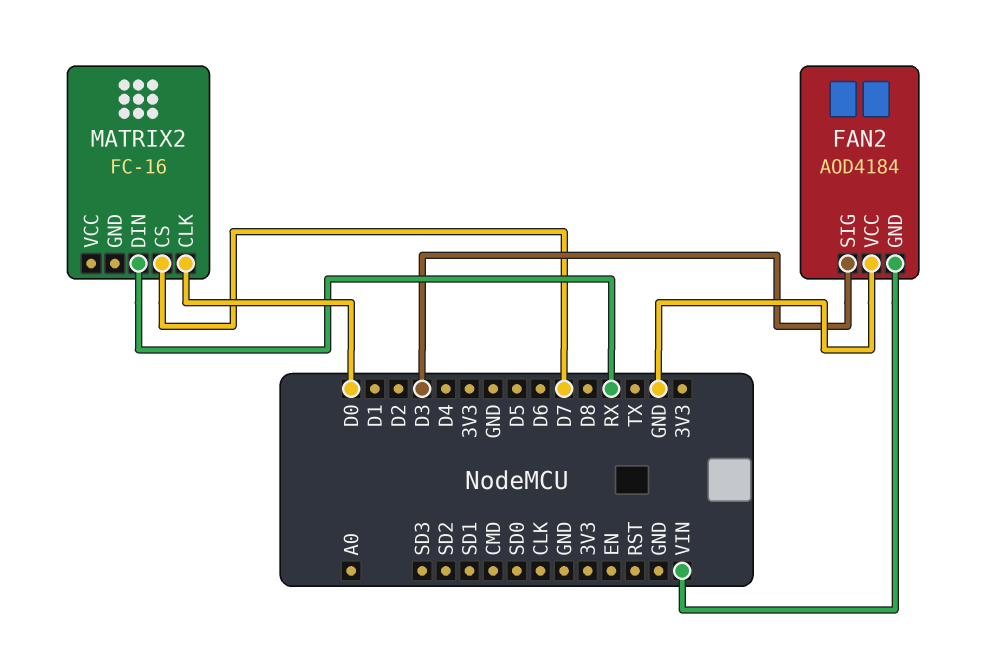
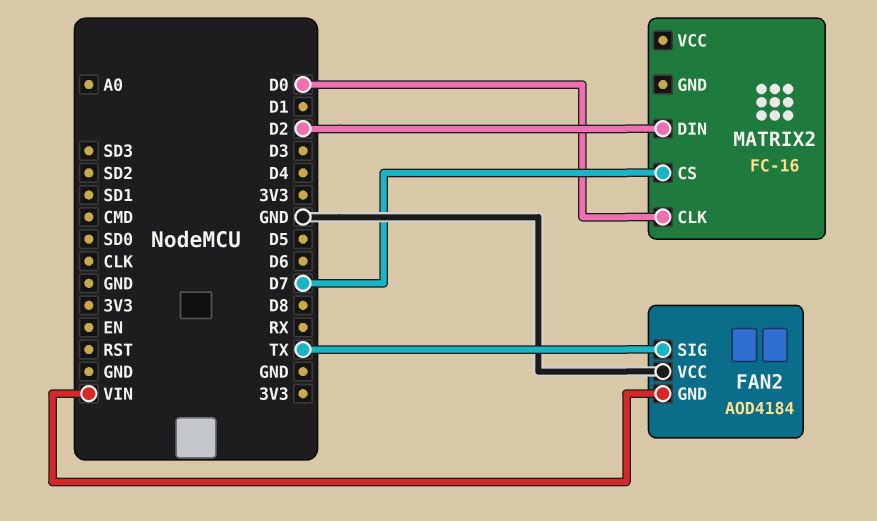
FAN2 pin SIG: D3 -> TX
MATRIX2 pin DIN: RX -> D2

